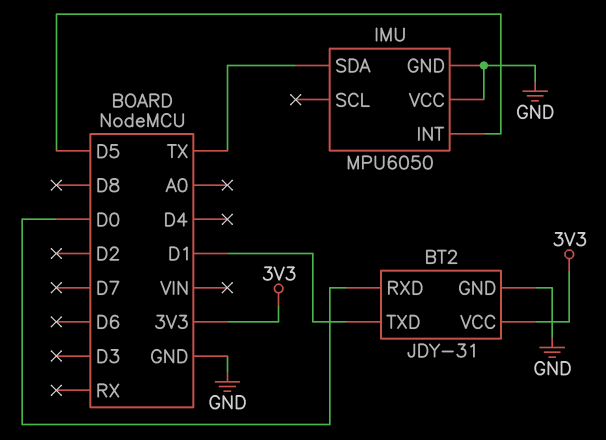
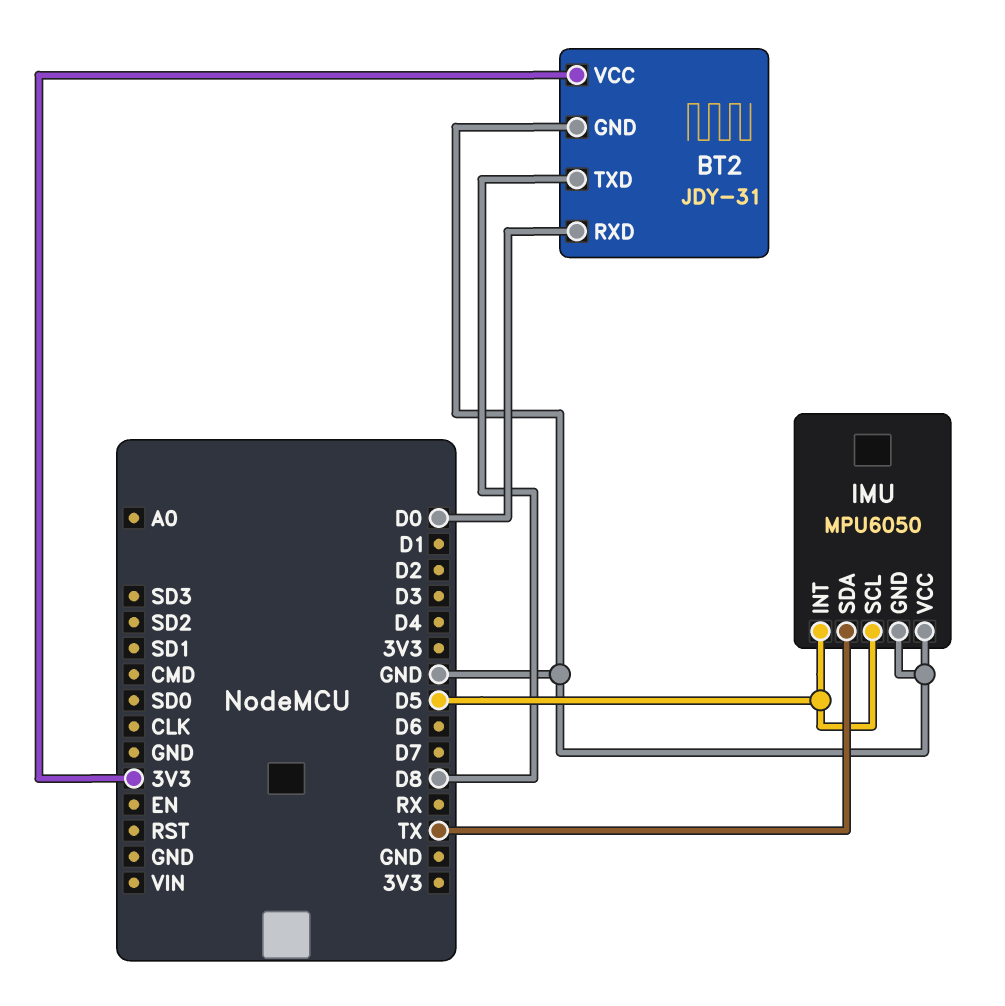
BT2 pin TXD: D1 -> D8
IMU pin SCL: none -> D5

